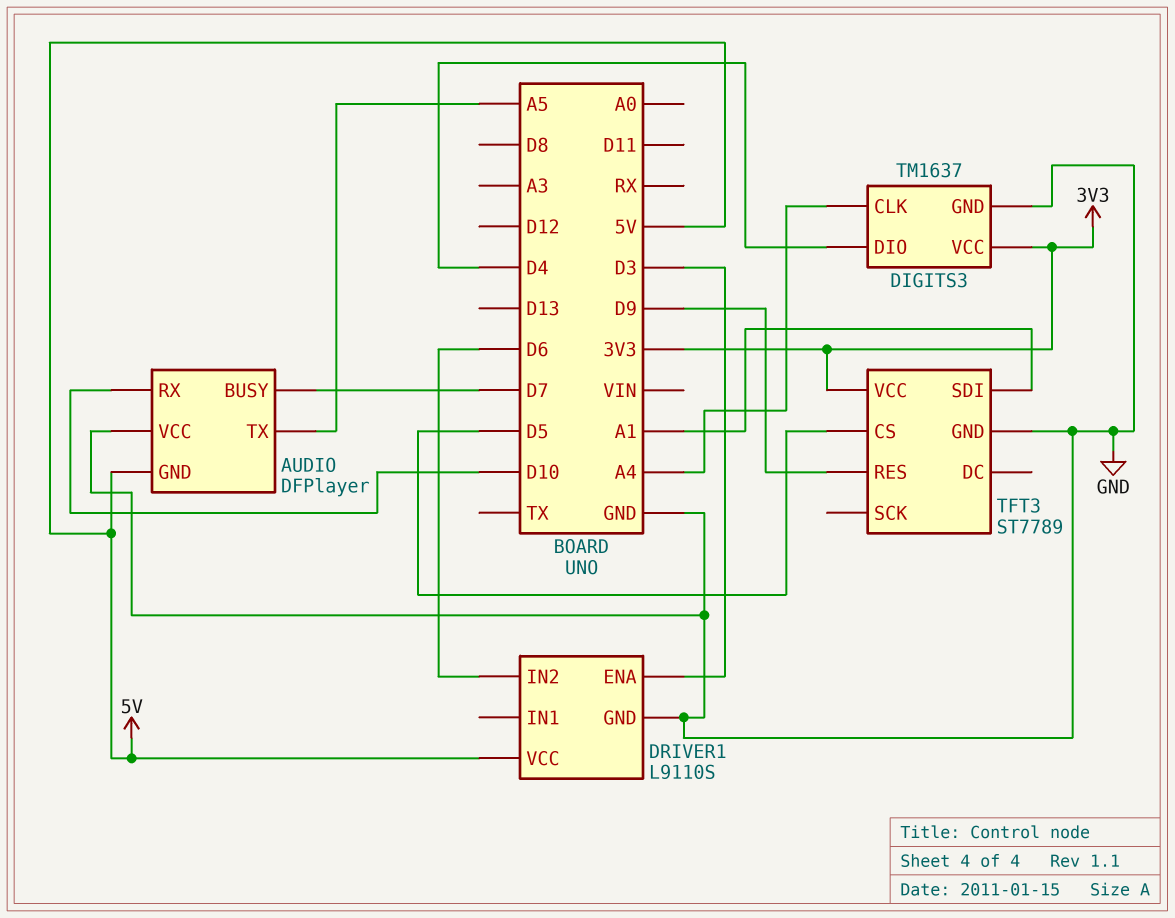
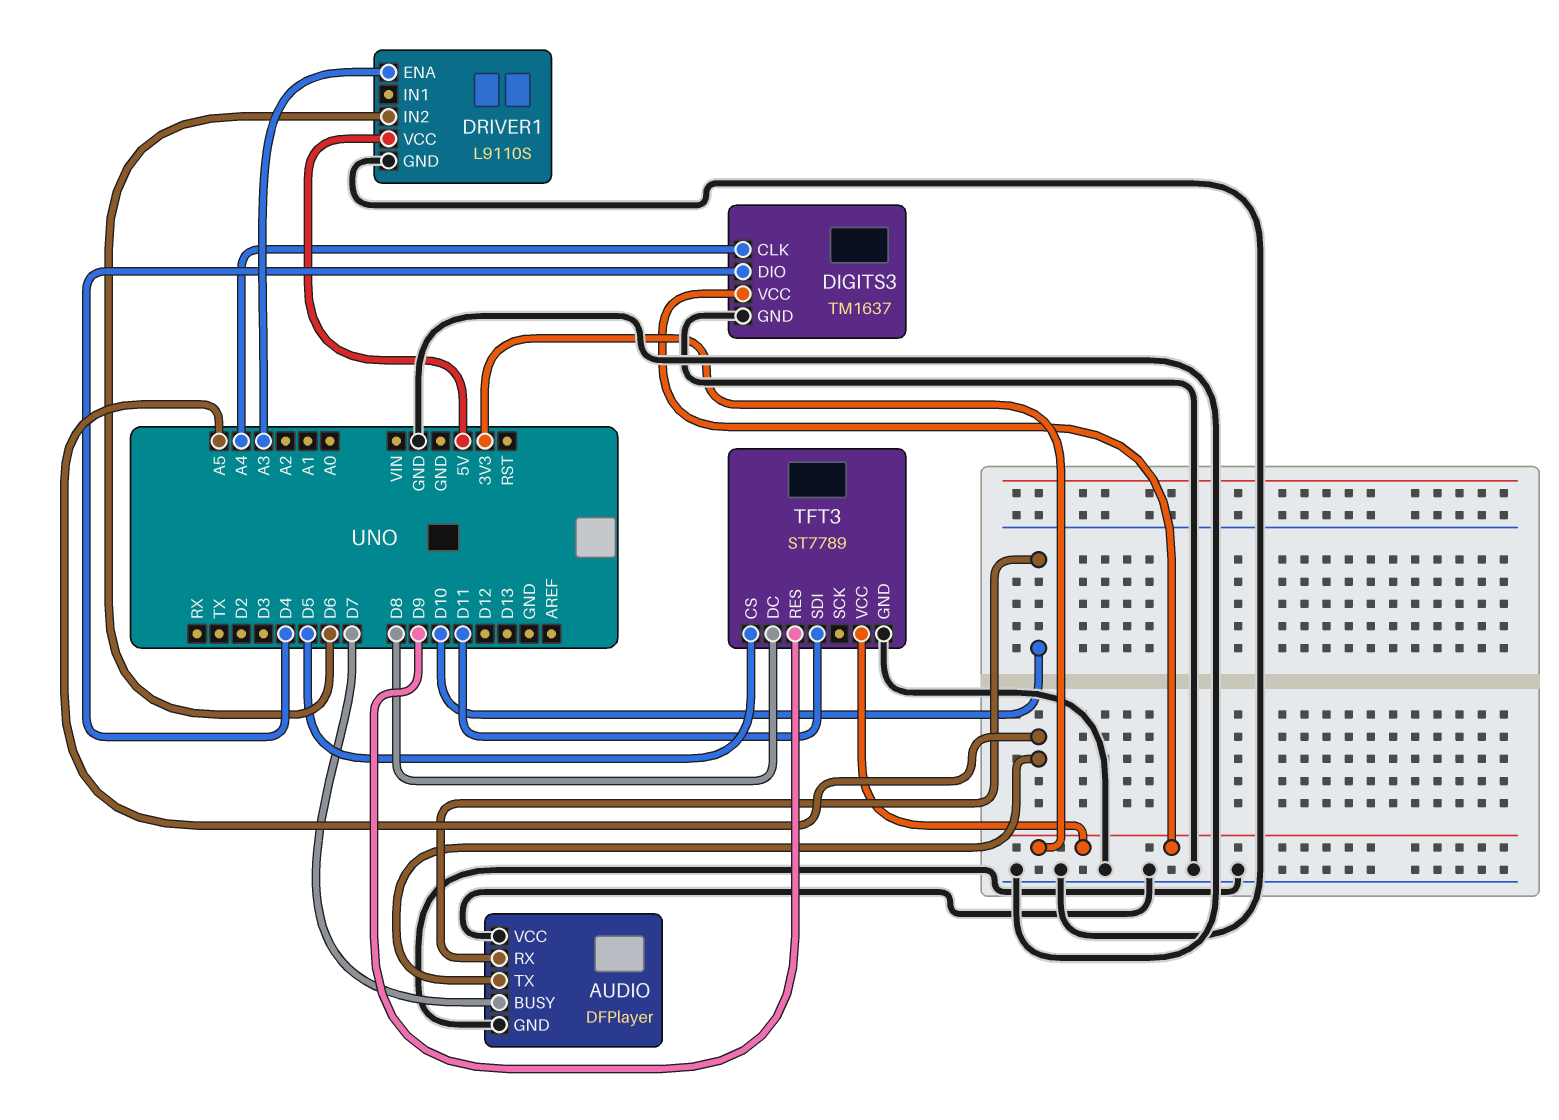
AUDIO pin GND: 5V -> GND
DRIVER1 pin ENA: D3 -> A3
TFT3 pin DC: none -> D8
TFT3 pin SDI: A1 -> D11

